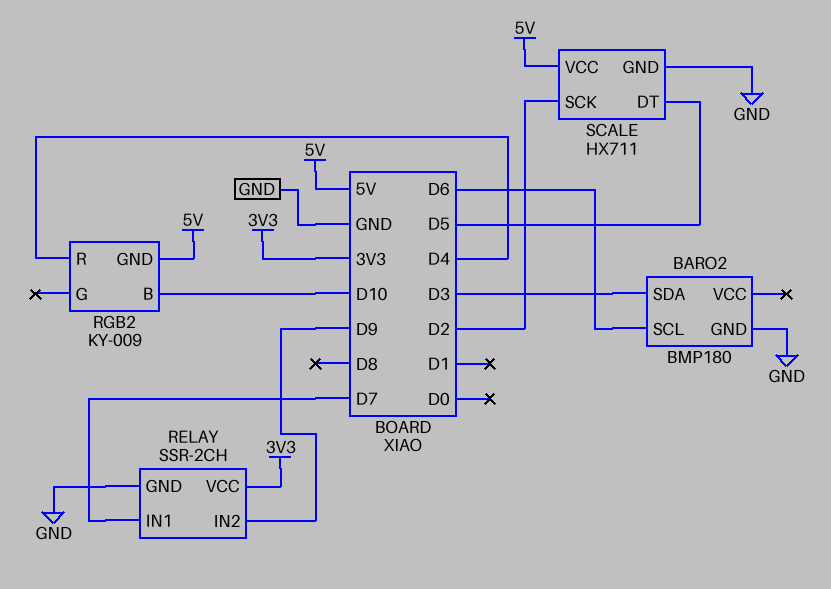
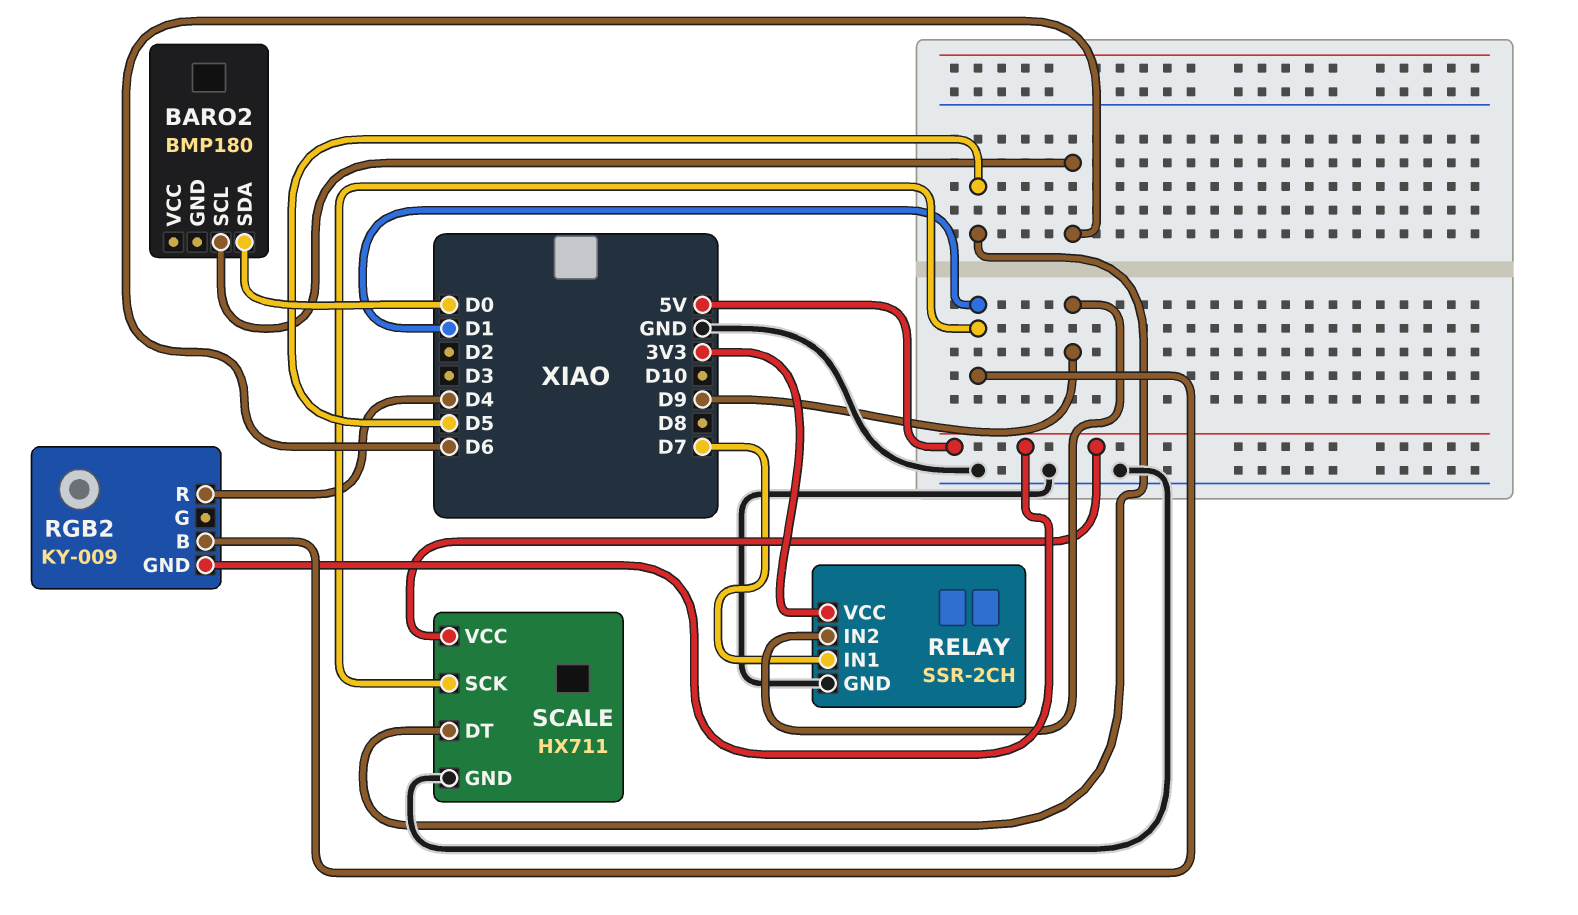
BARO2 pin GND: GND -> none
BARO2 pin SDA: D3 -> D0
RGB2 pin B: D10 -> D1
SCALE pin SCK: D2 -> D1

